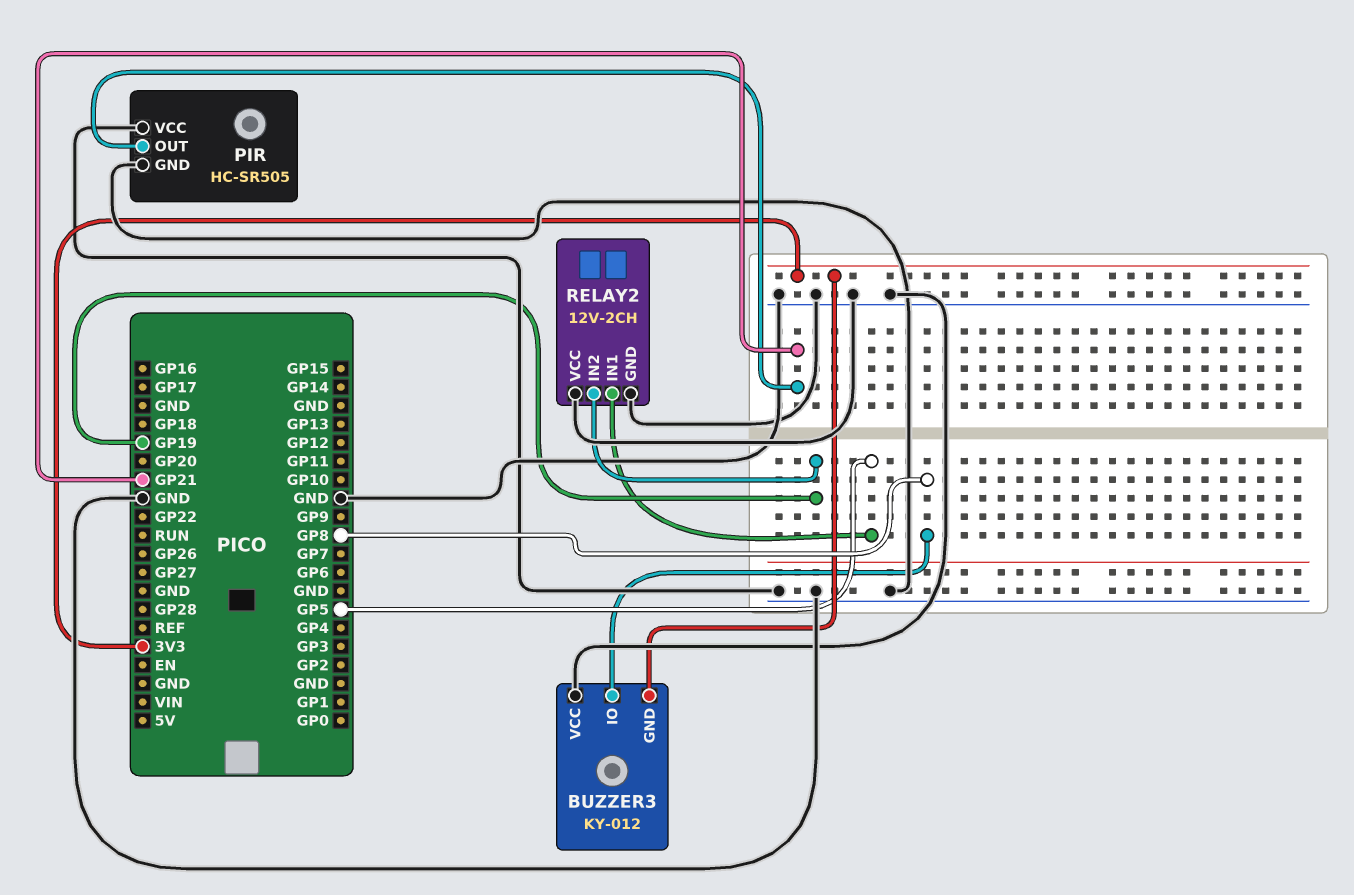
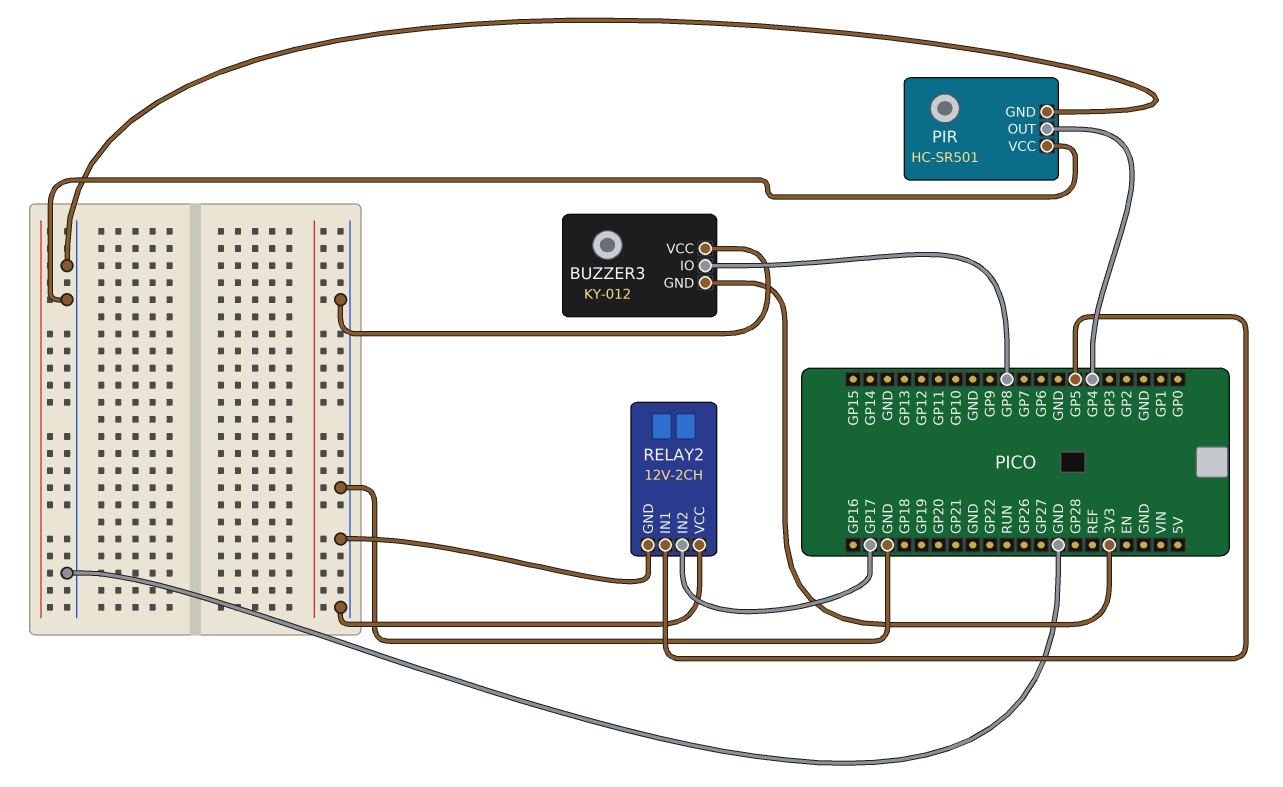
PIR: HC-SR505 -> HC-SR501
PIR pin OUT: GP21 -> GP4
RELAY2 pin IN2: GP19 -> GP17

